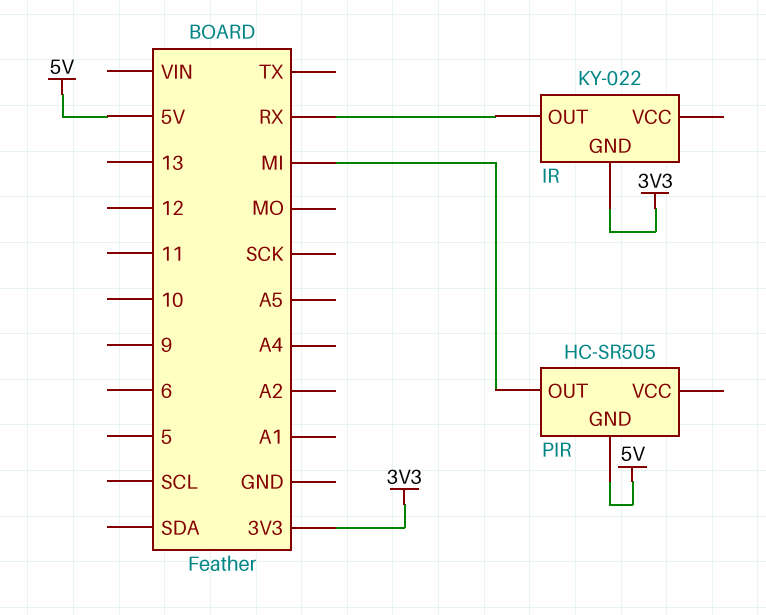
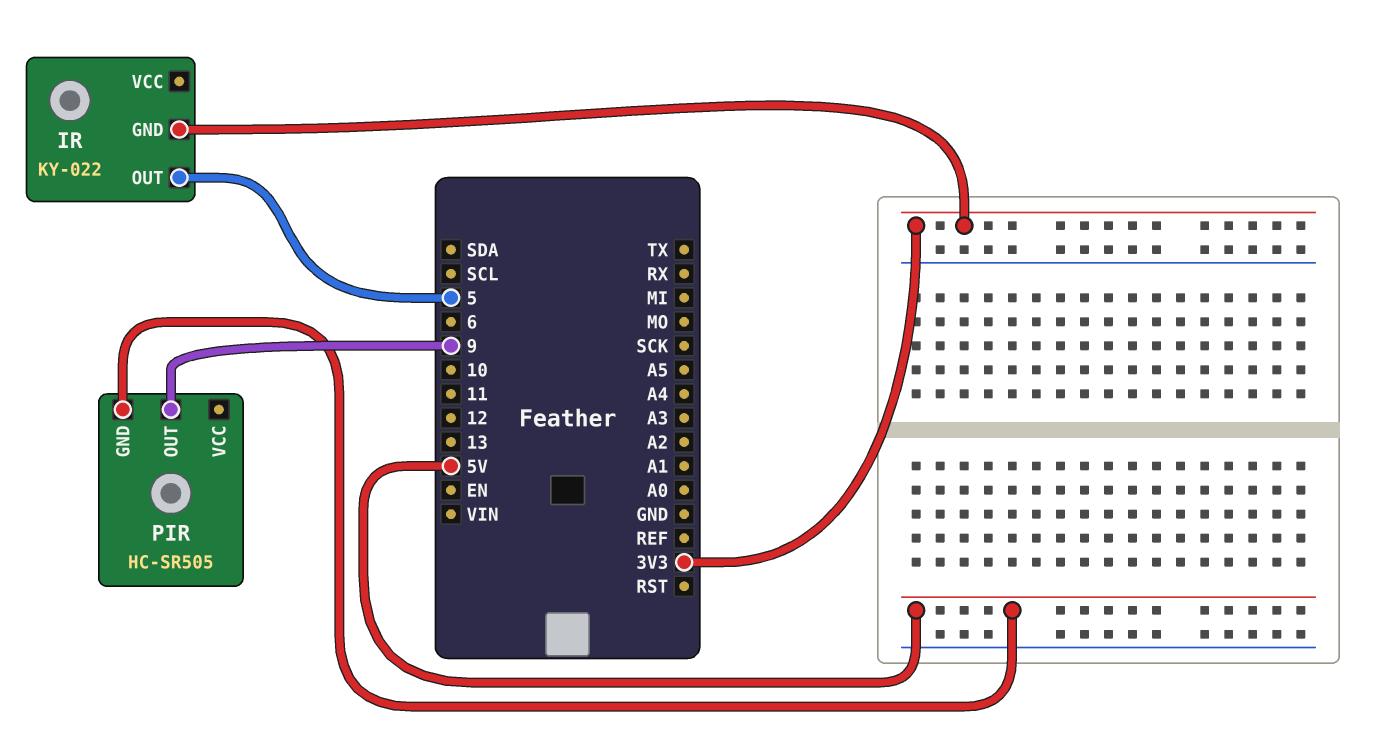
IR pin OUT: RX -> 5
PIR pin OUT: MI -> 9

